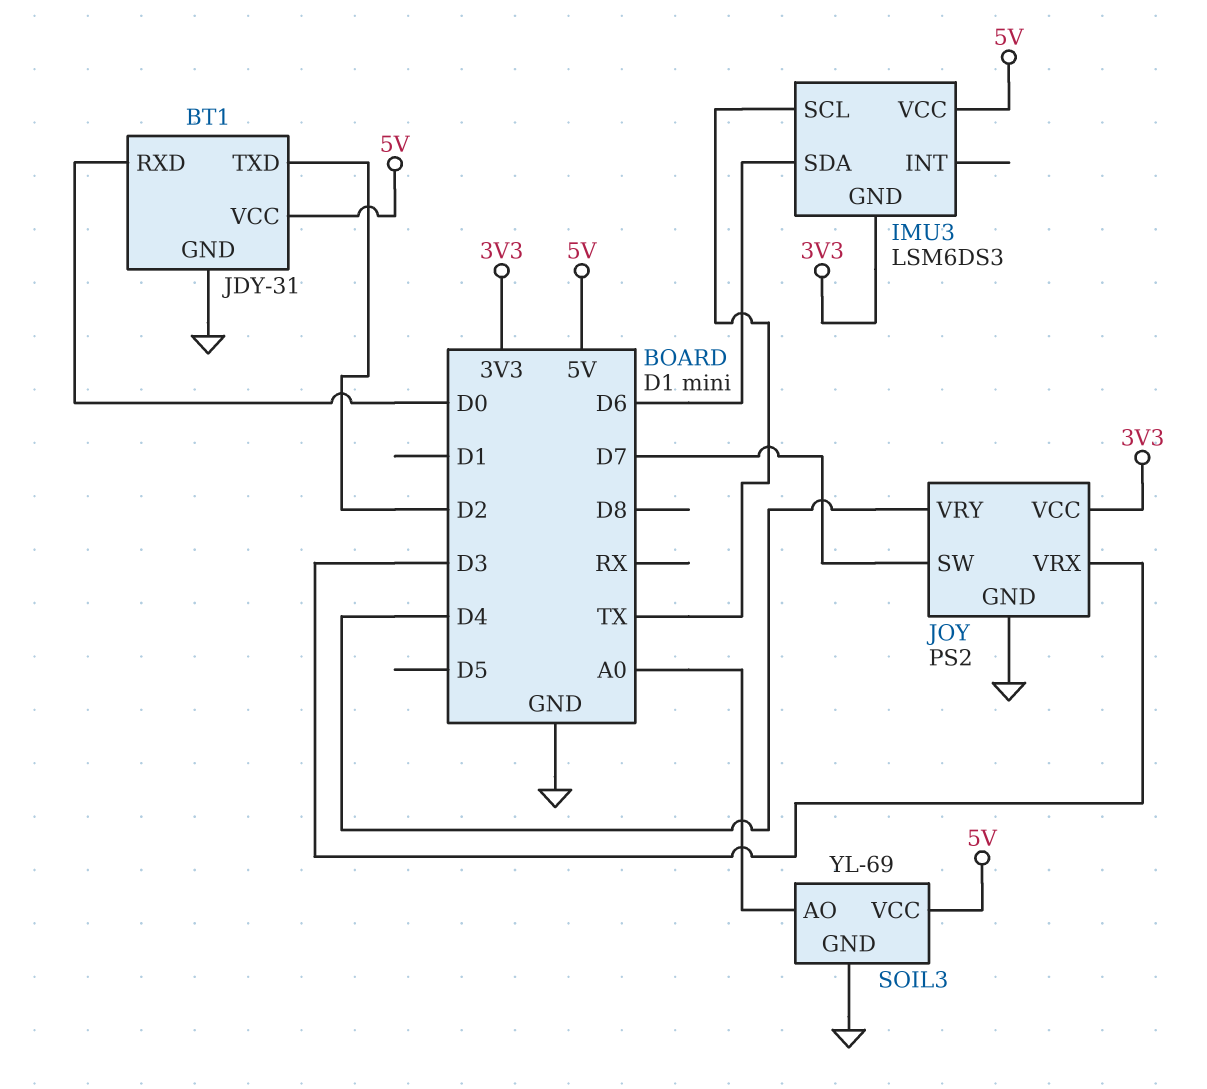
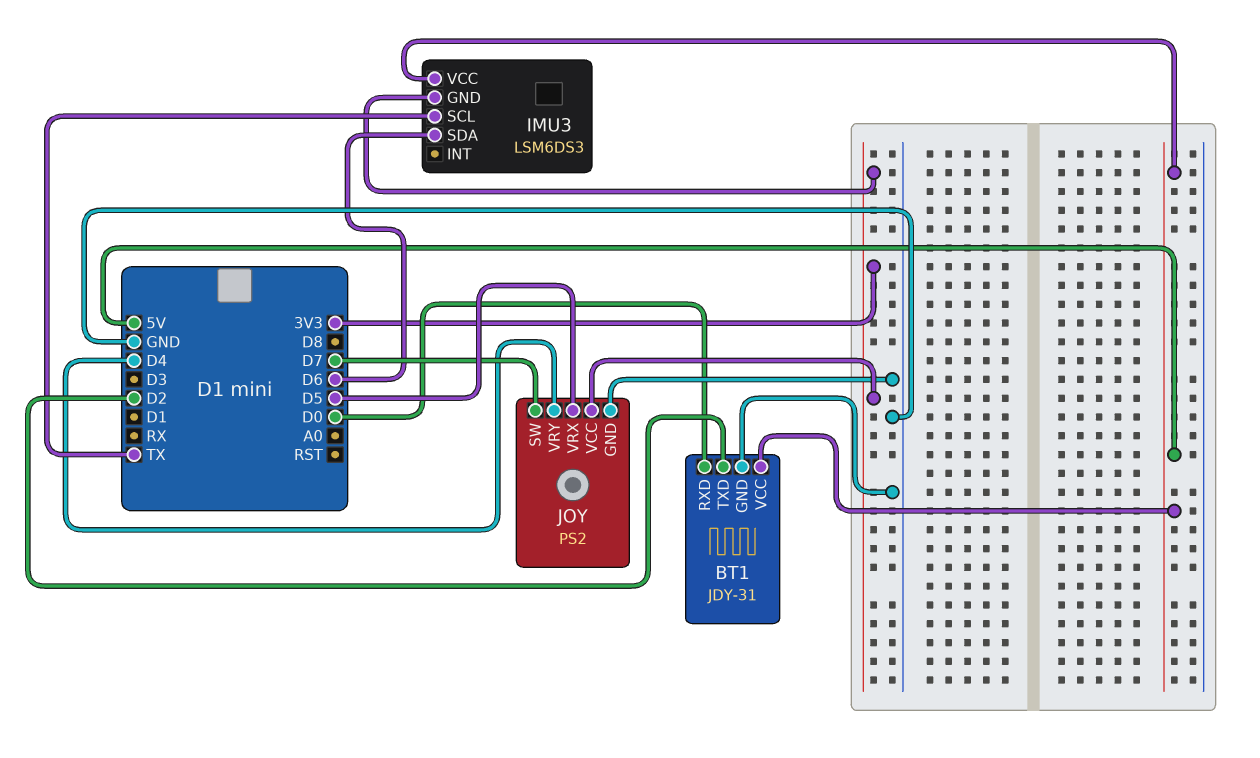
JOY pin VRX: D3 -> D5
SOIL3: YL-69 -> none
SOIL3 pin AO: A0 -> none
SOIL3 pin GND: GND -> none
SOIL3 pin VCC: 5V -> none

